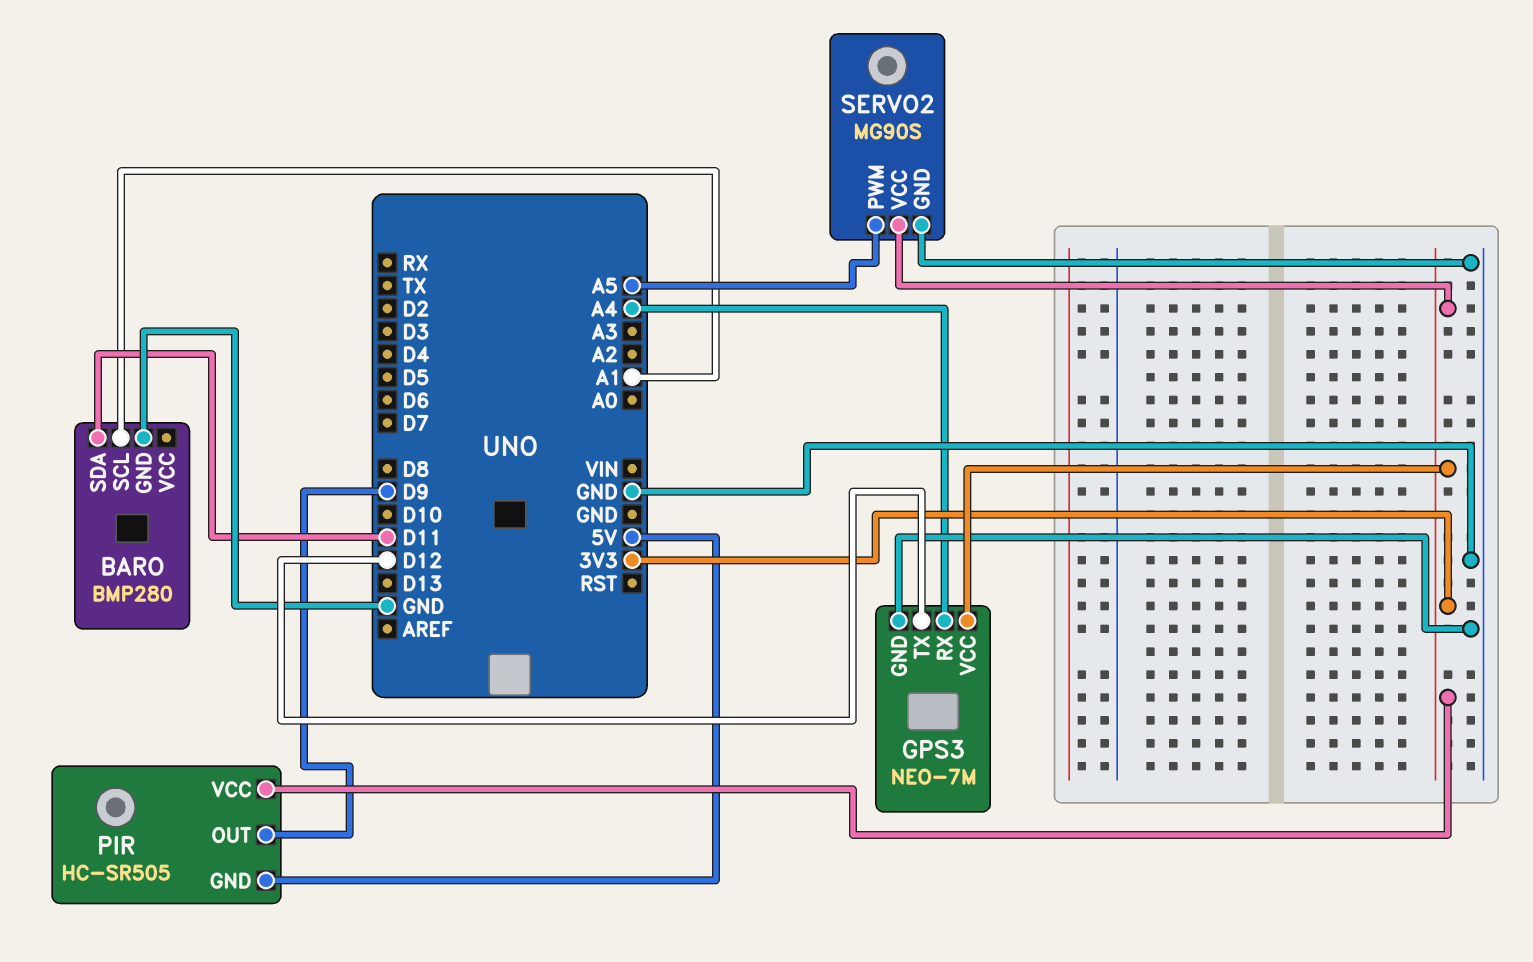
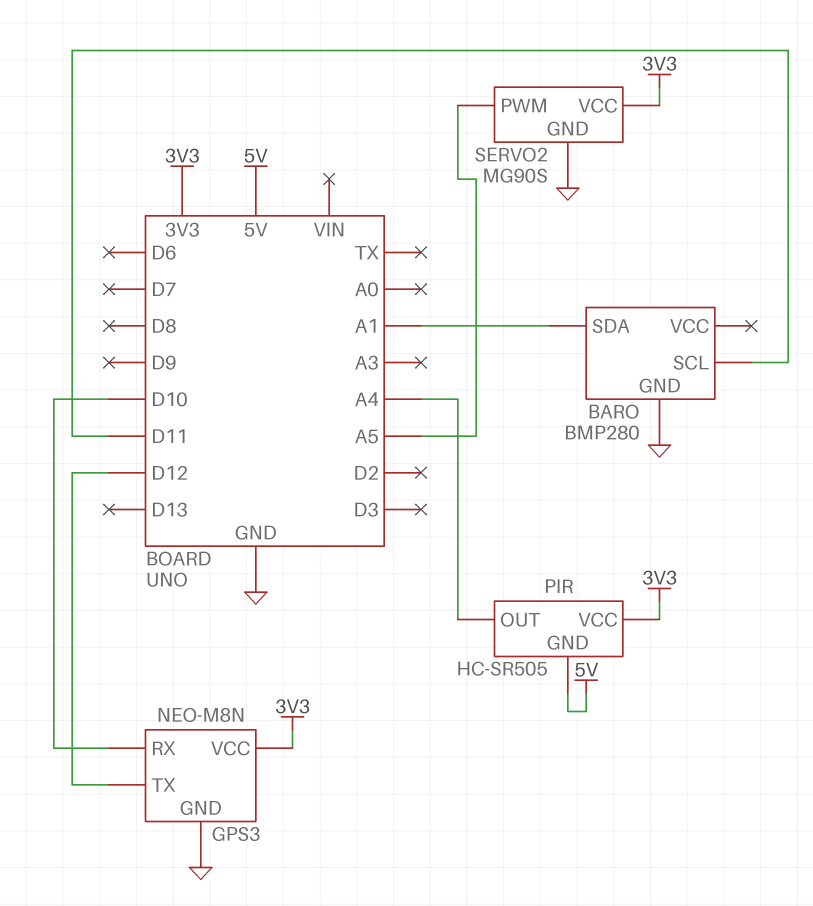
BARO pin SCL: A1 -> D11
BARO pin SDA: D11 -> A1
GPS3: NEO-7M -> NEO-M8N
GPS3 pin RX: A4 -> D10
PIR pin OUT: D9 -> A4

